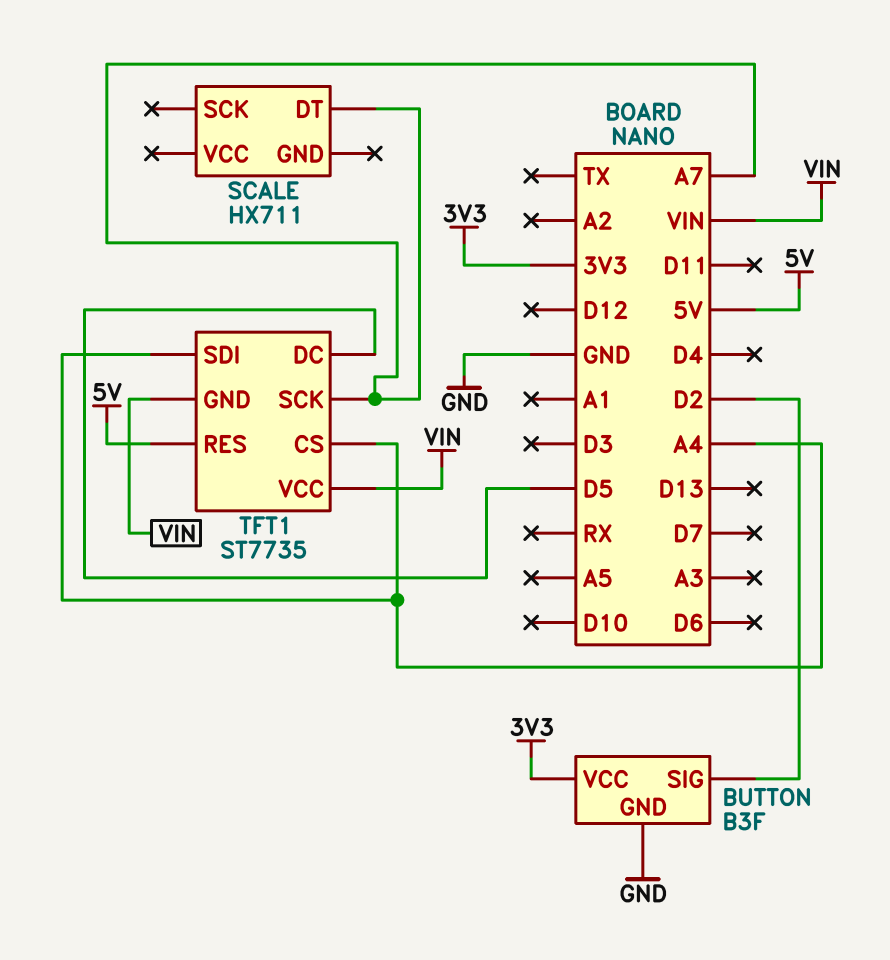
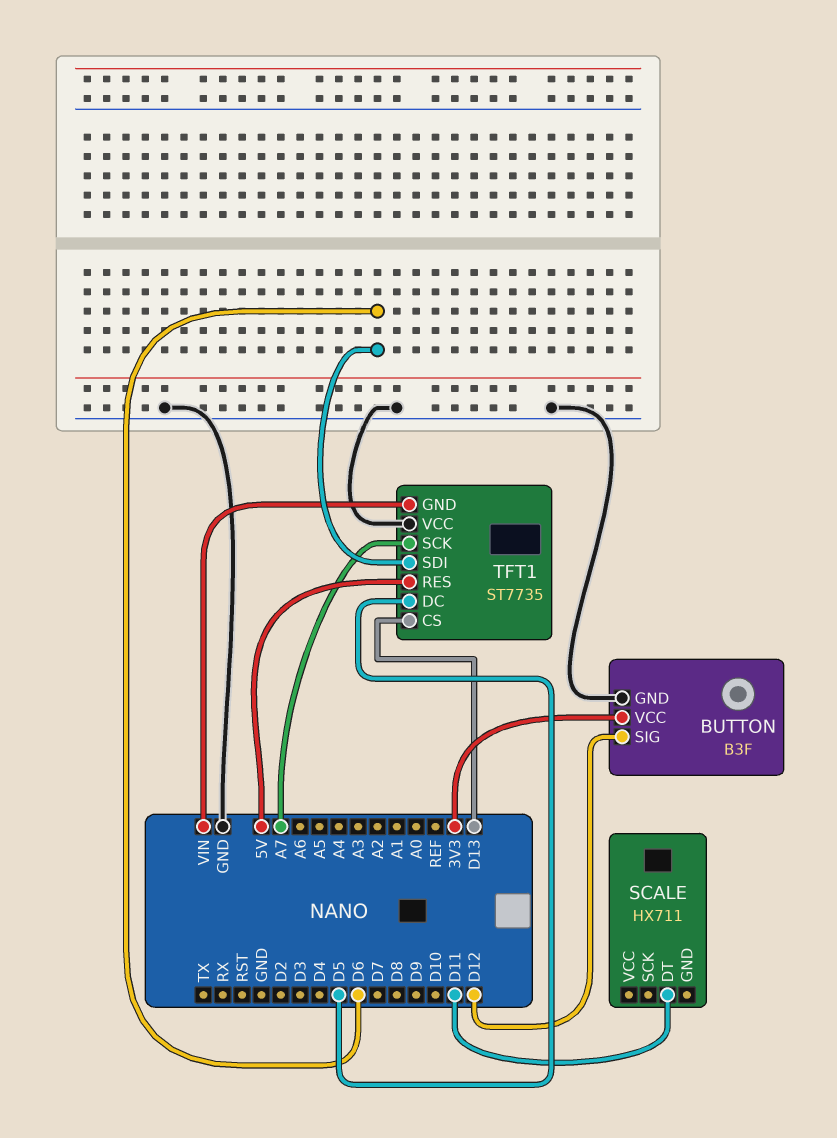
BUTTON pin SIG: D2 -> D12
SCALE pin DT: A7 -> D11
TFT1 pin CS: A4 -> D13
TFT1 pin SDI: A4 -> D6
TFT1 pin VCC: VIN -> GND

